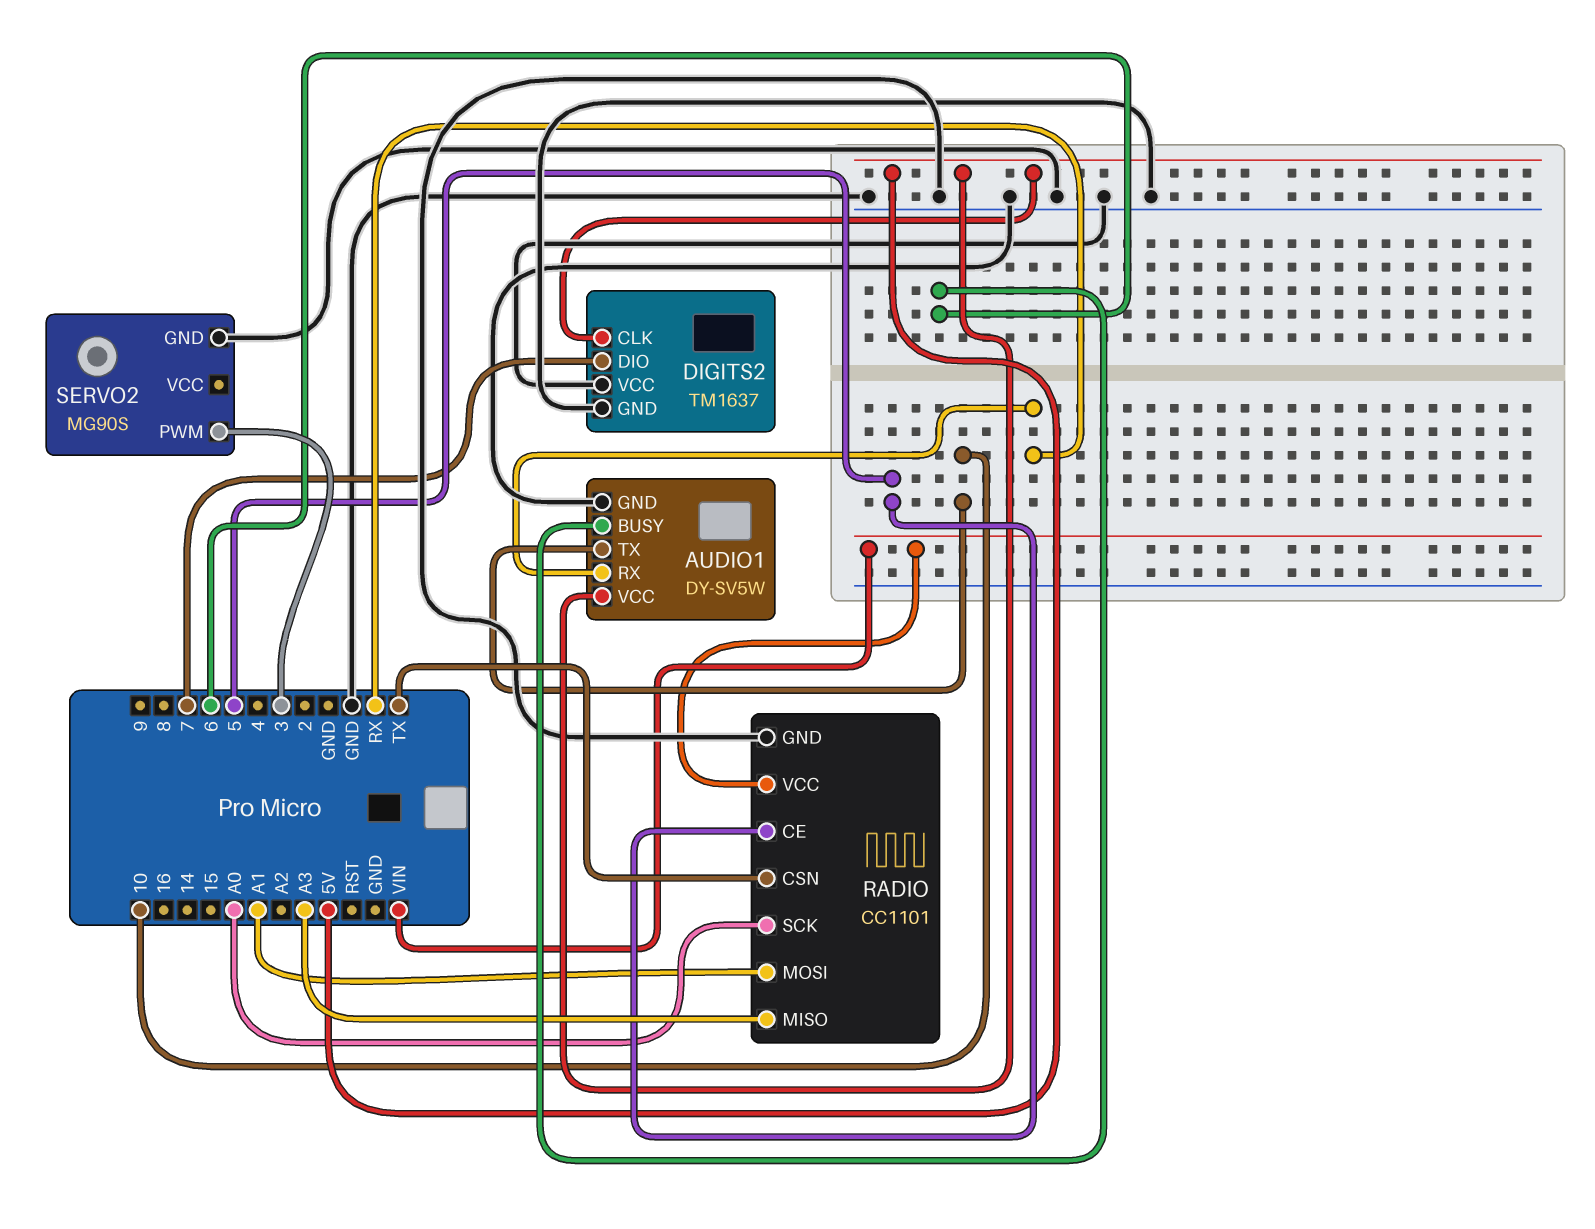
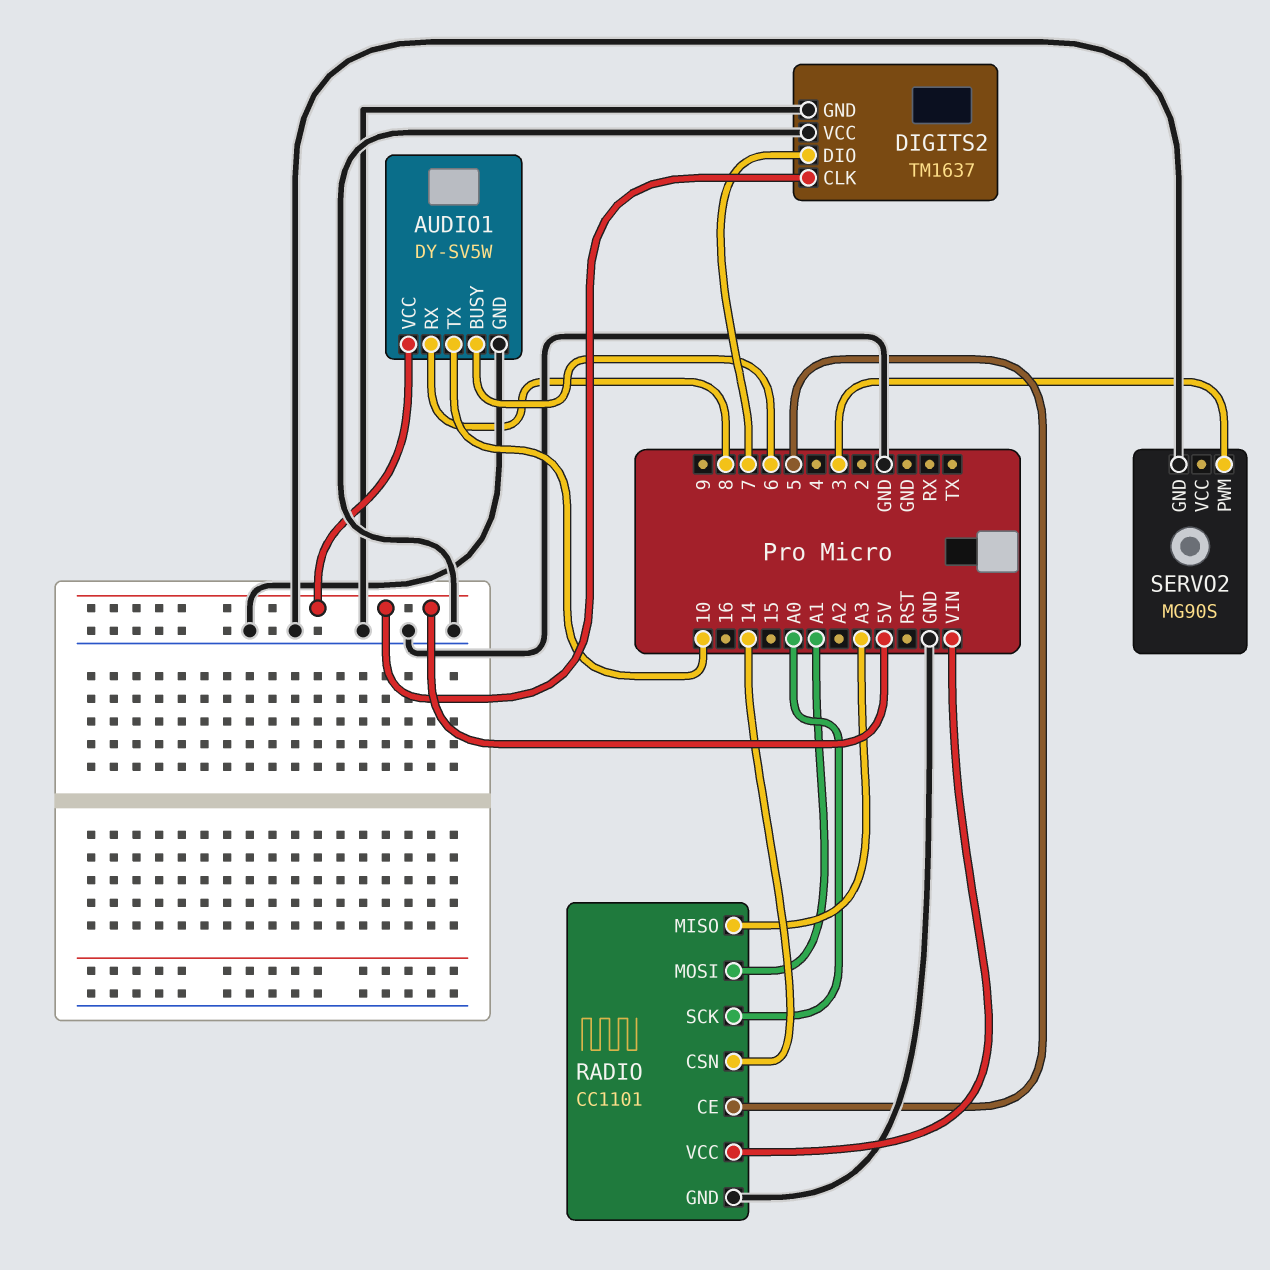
AUDIO1 pin RX: RX -> 8
RADIO pin CSN: TX -> 14

